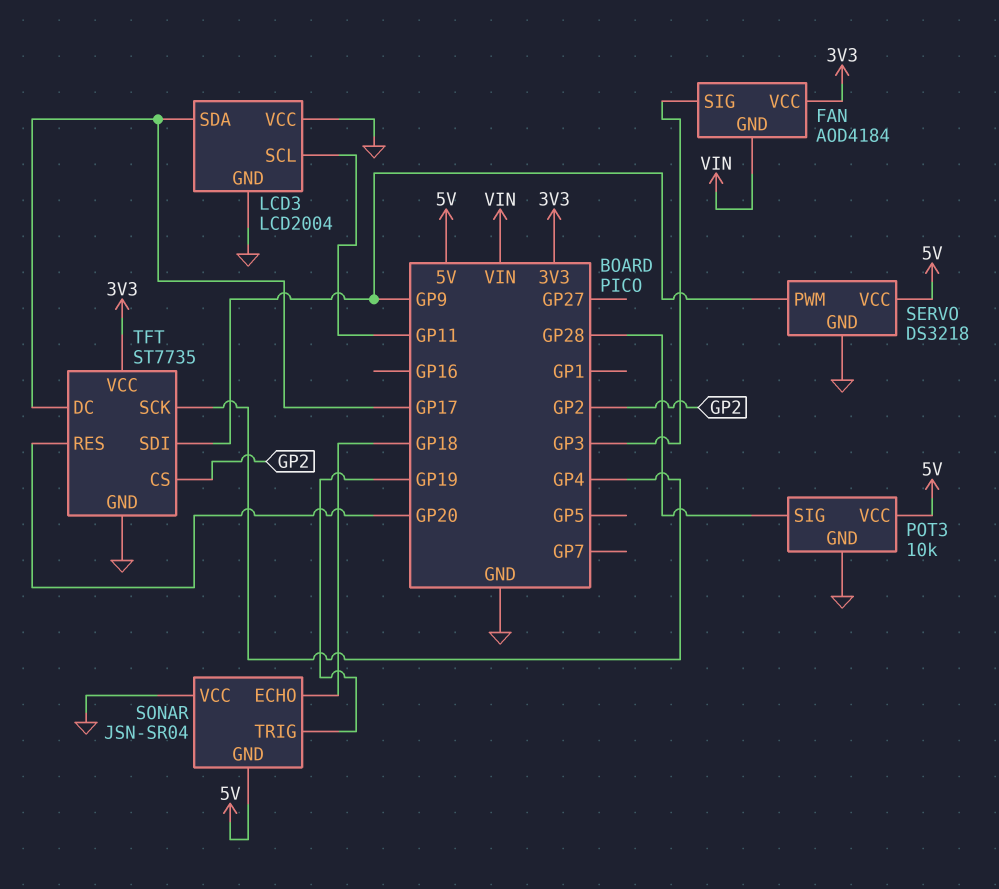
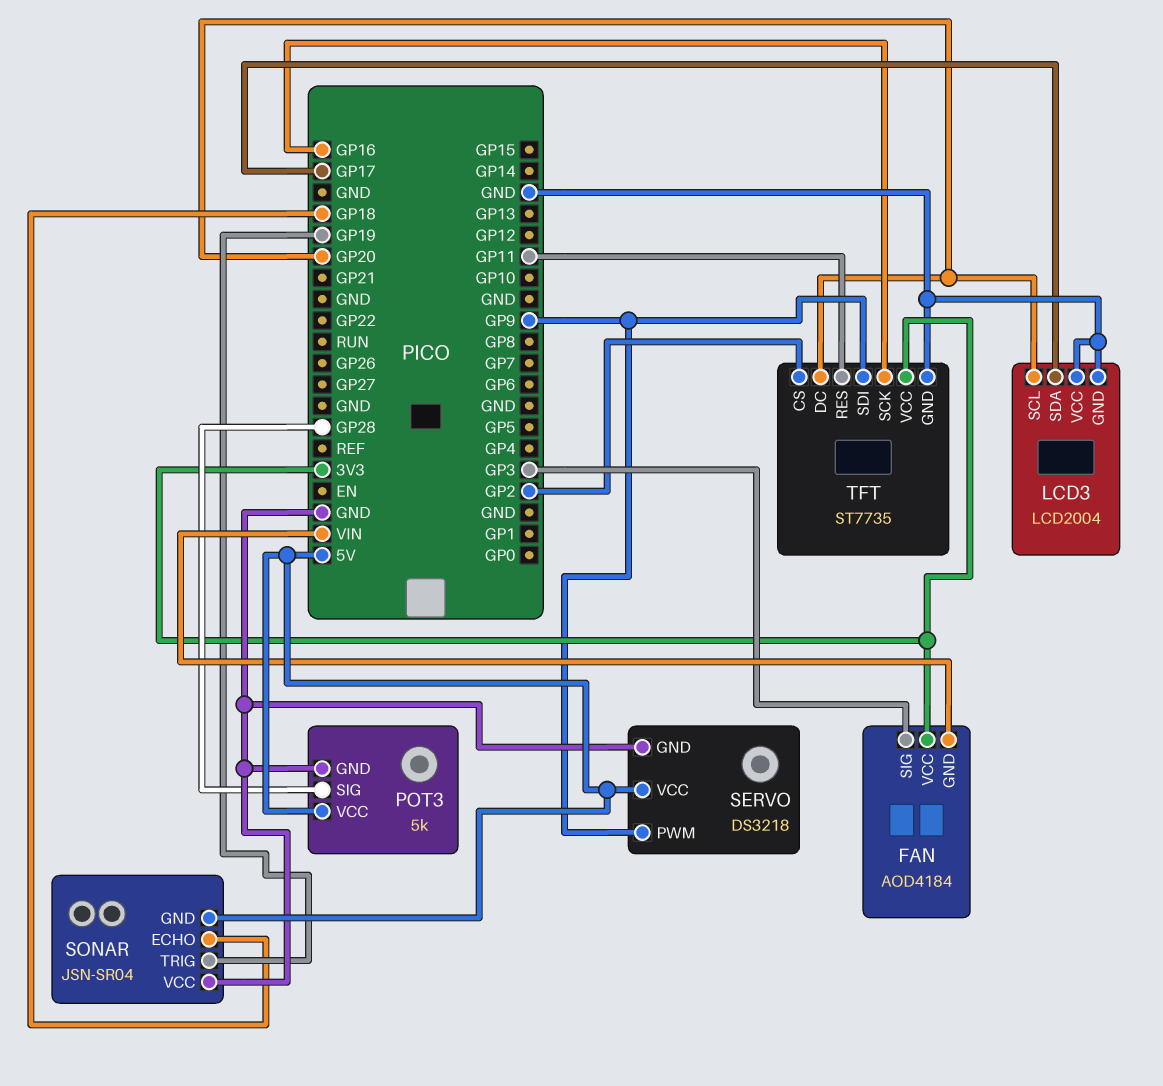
LCD3 pin SCL: GP11 -> GP20
POT3: 10k -> 5k
TFT pin DC: GP17 -> GP20
TFT pin RES: GP20 -> GP11
TFT pin SCK: GP4 -> GP16

